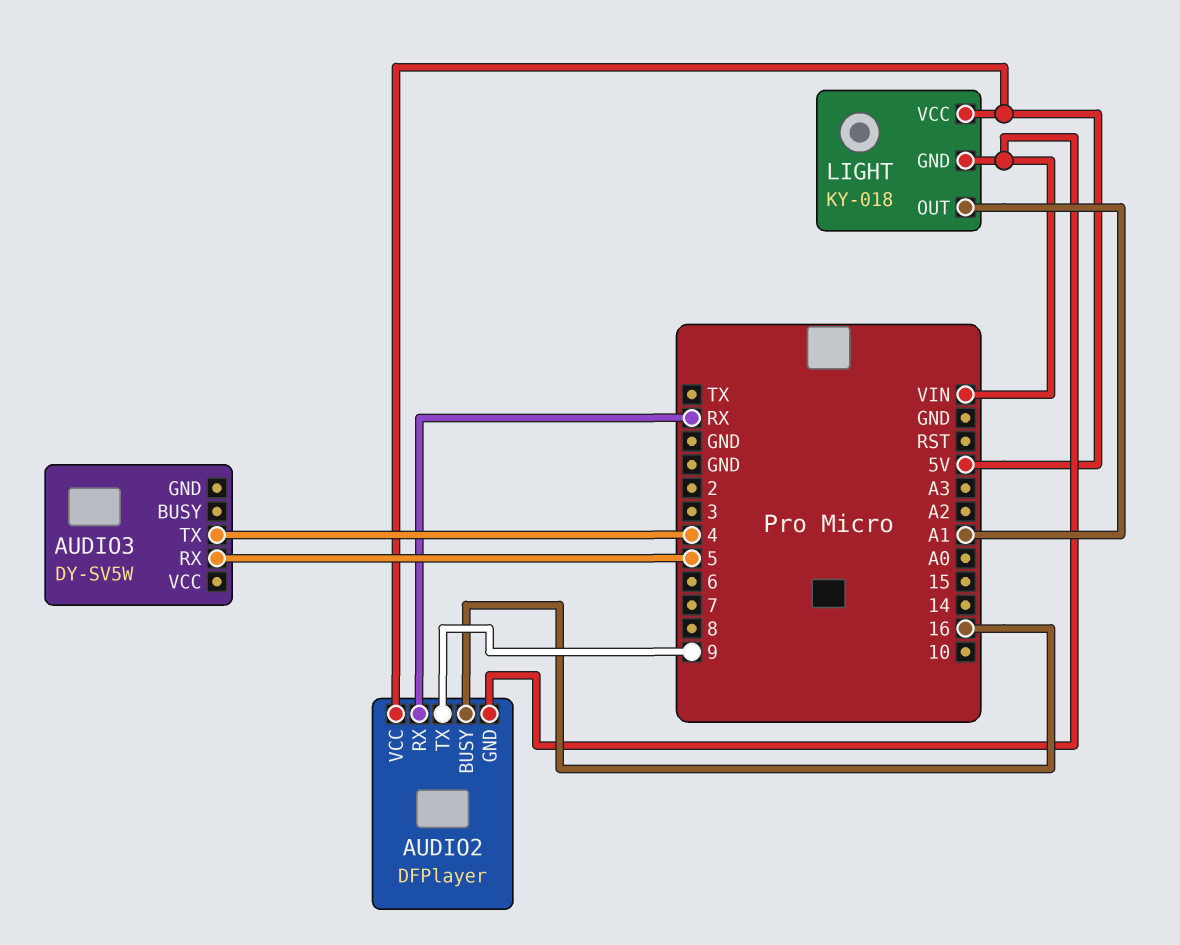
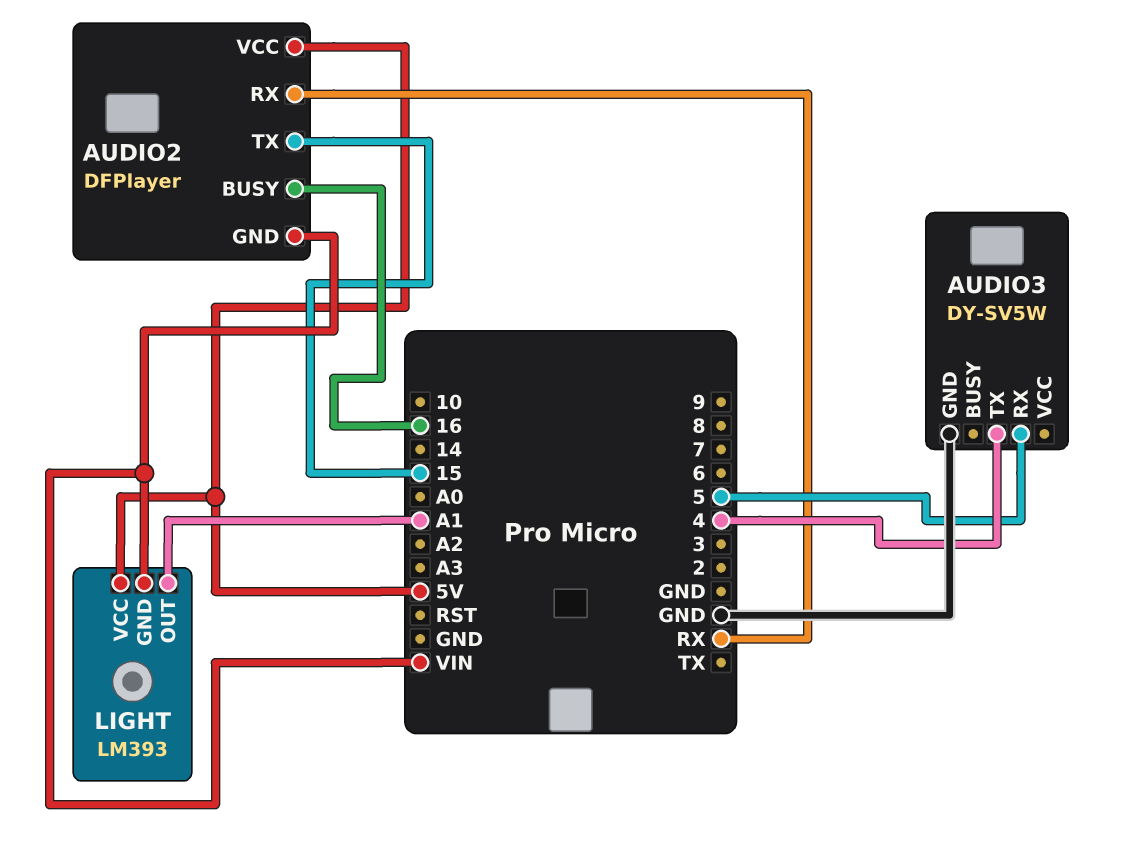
AUDIO2 pin TX: 9 -> 15
AUDIO3 pin GND: none -> GND
LIGHT: KY-018 -> LM393

